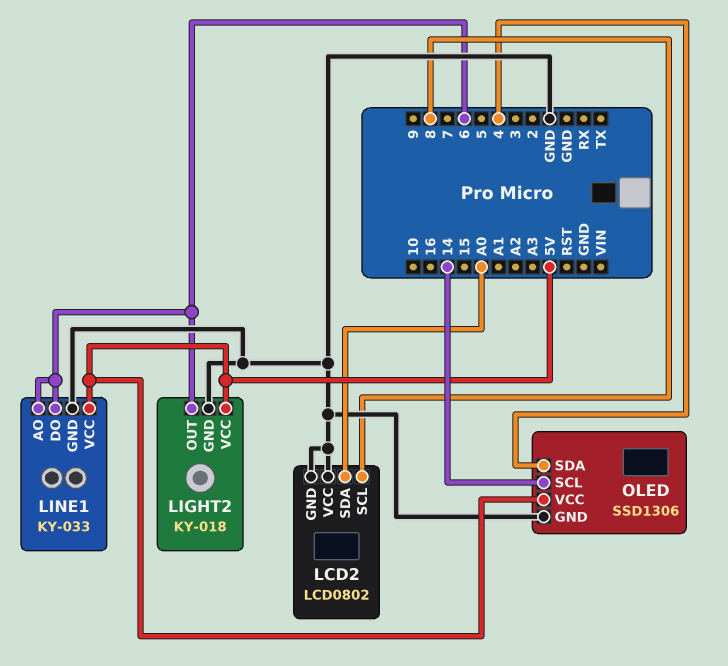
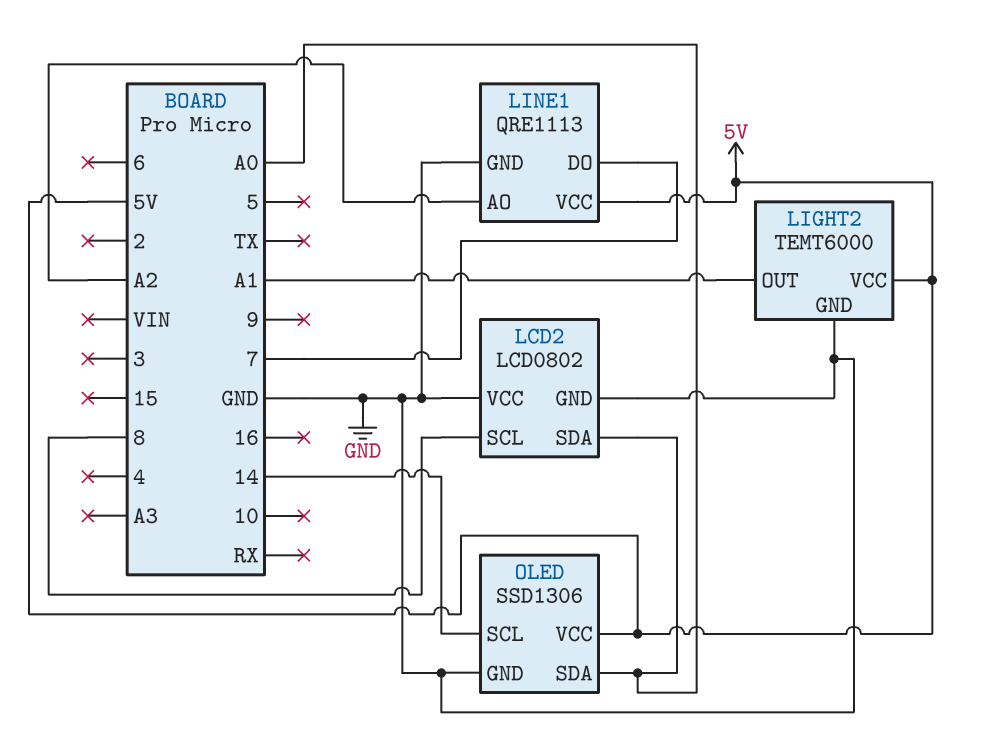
LIGHT2: KY-018 -> TEMT6000
LIGHT2 pin OUT: 6 -> A1
LINE1: KY-033 -> QRE1113
LINE1 pin AO: 6 -> A2
LINE1 pin DO: 6 -> 7
OLED pin SDA: 4 -> A0

